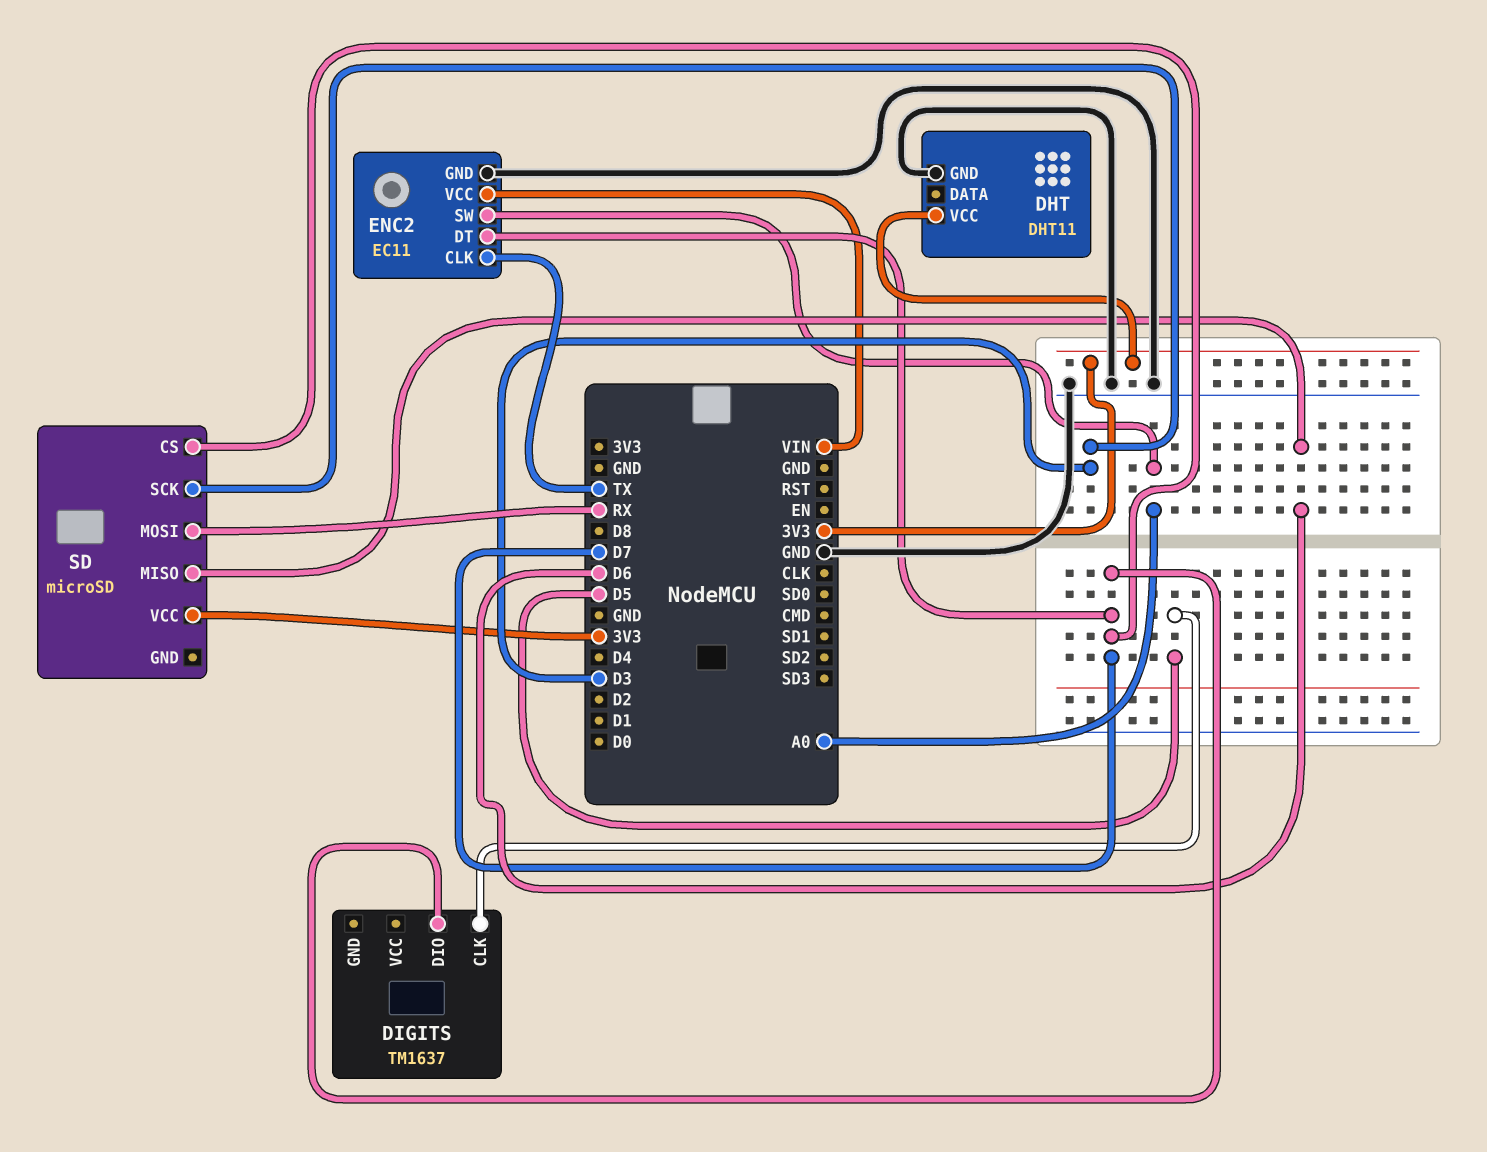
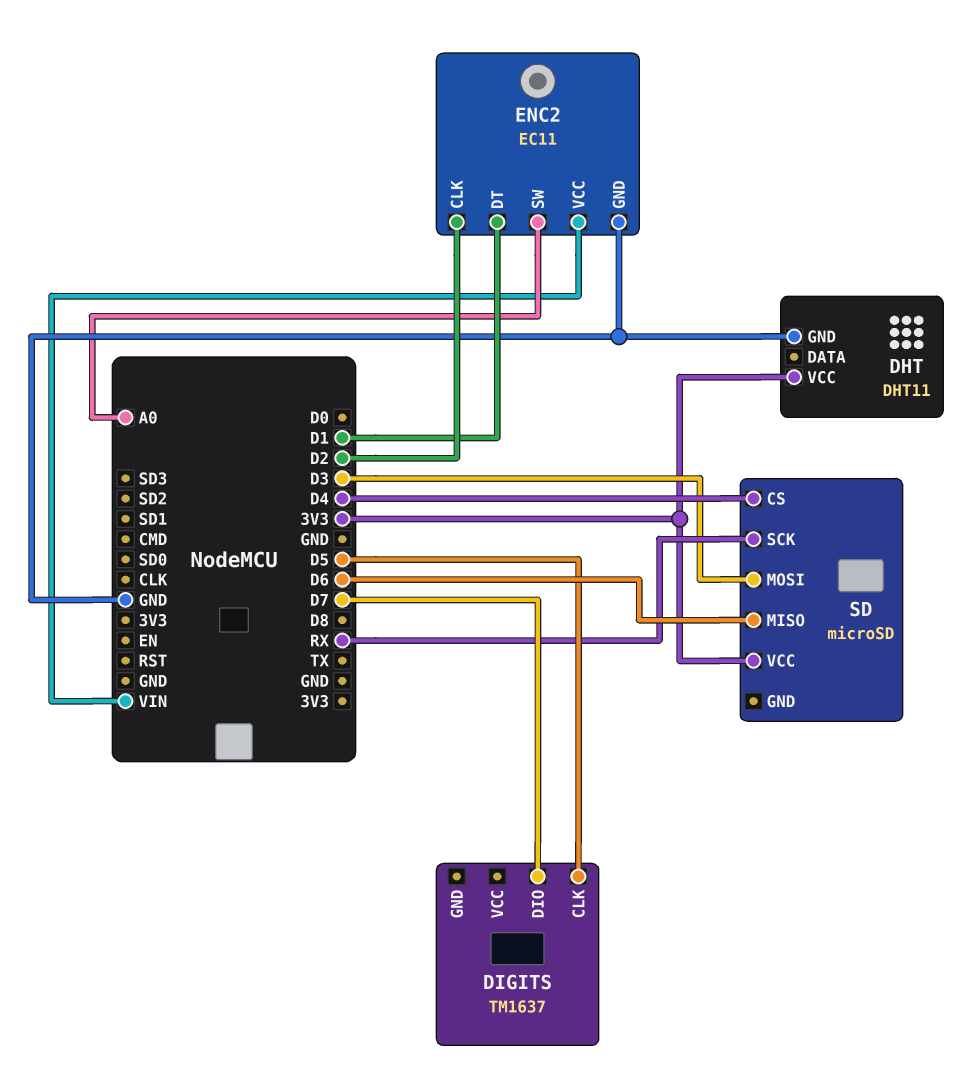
ENC2 pin CLK: TX -> D2
ENC2 pin DT: D7 -> D1
SD pin CS: D7 -> D4
SD pin MOSI: RX -> D3
SD pin SCK: D3 -> RX

